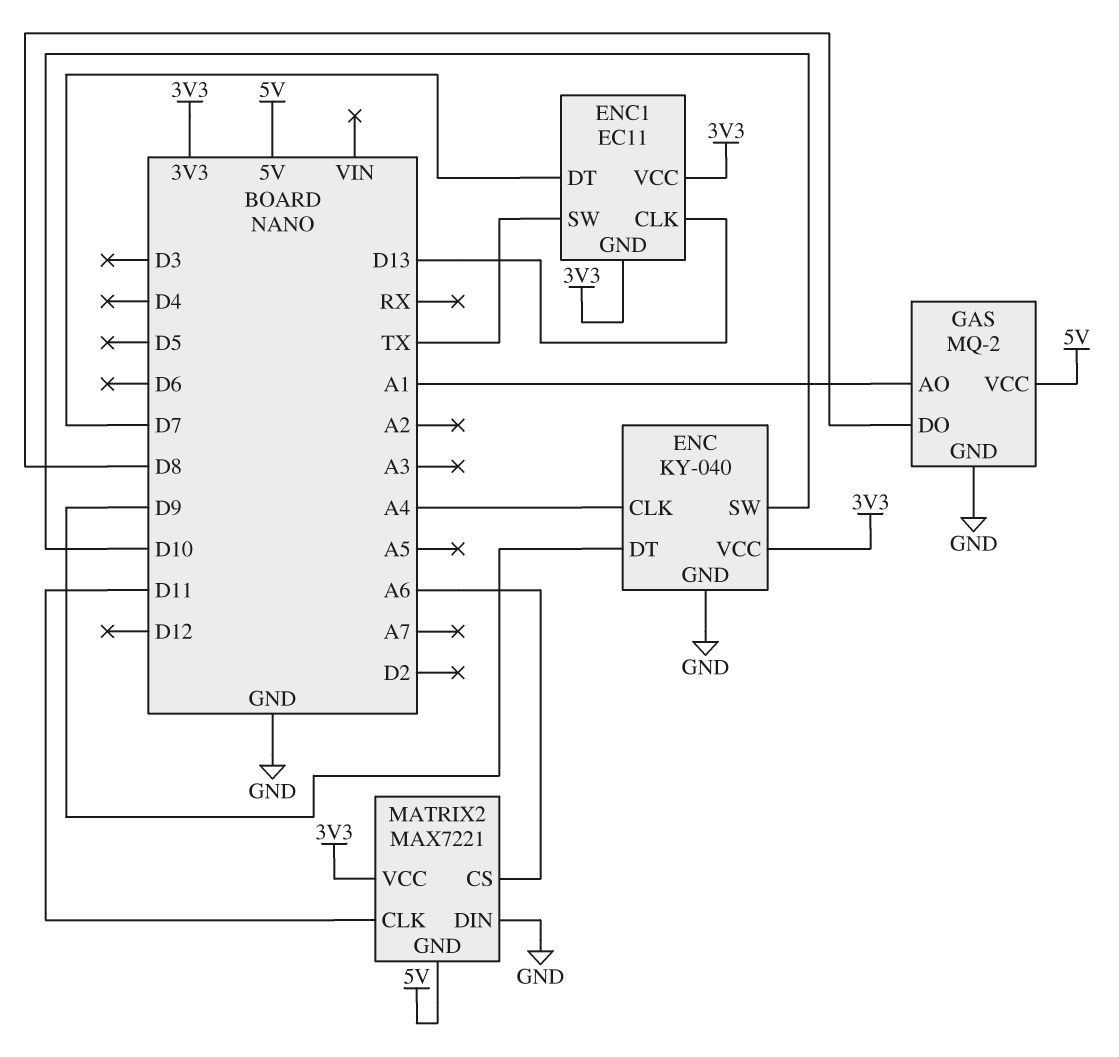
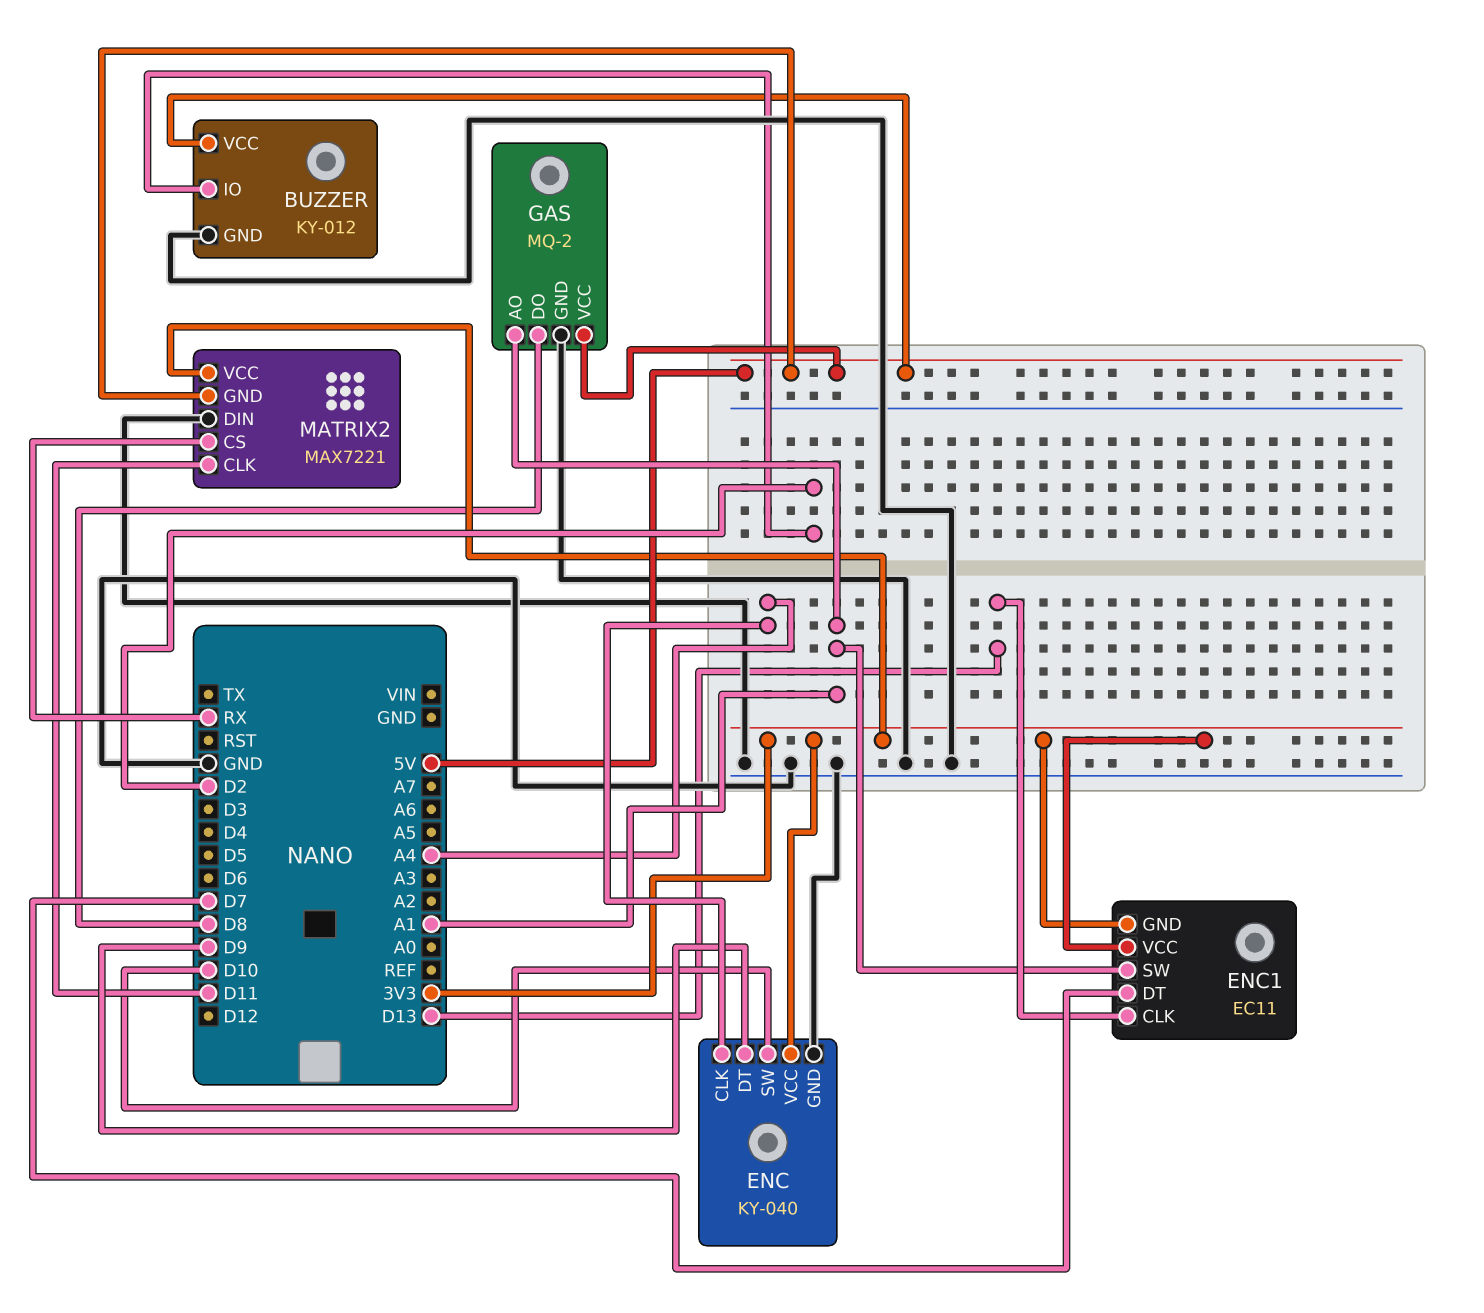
BUZZER: none -> KY-012
BUZZER pin GND: none -> GND
BUZZER pin IO: none -> D2
BUZZER pin VCC: none -> 5V
ENC1 pin SW: TX -> A1
MATRIX2 pin CS: A6 -> RX

